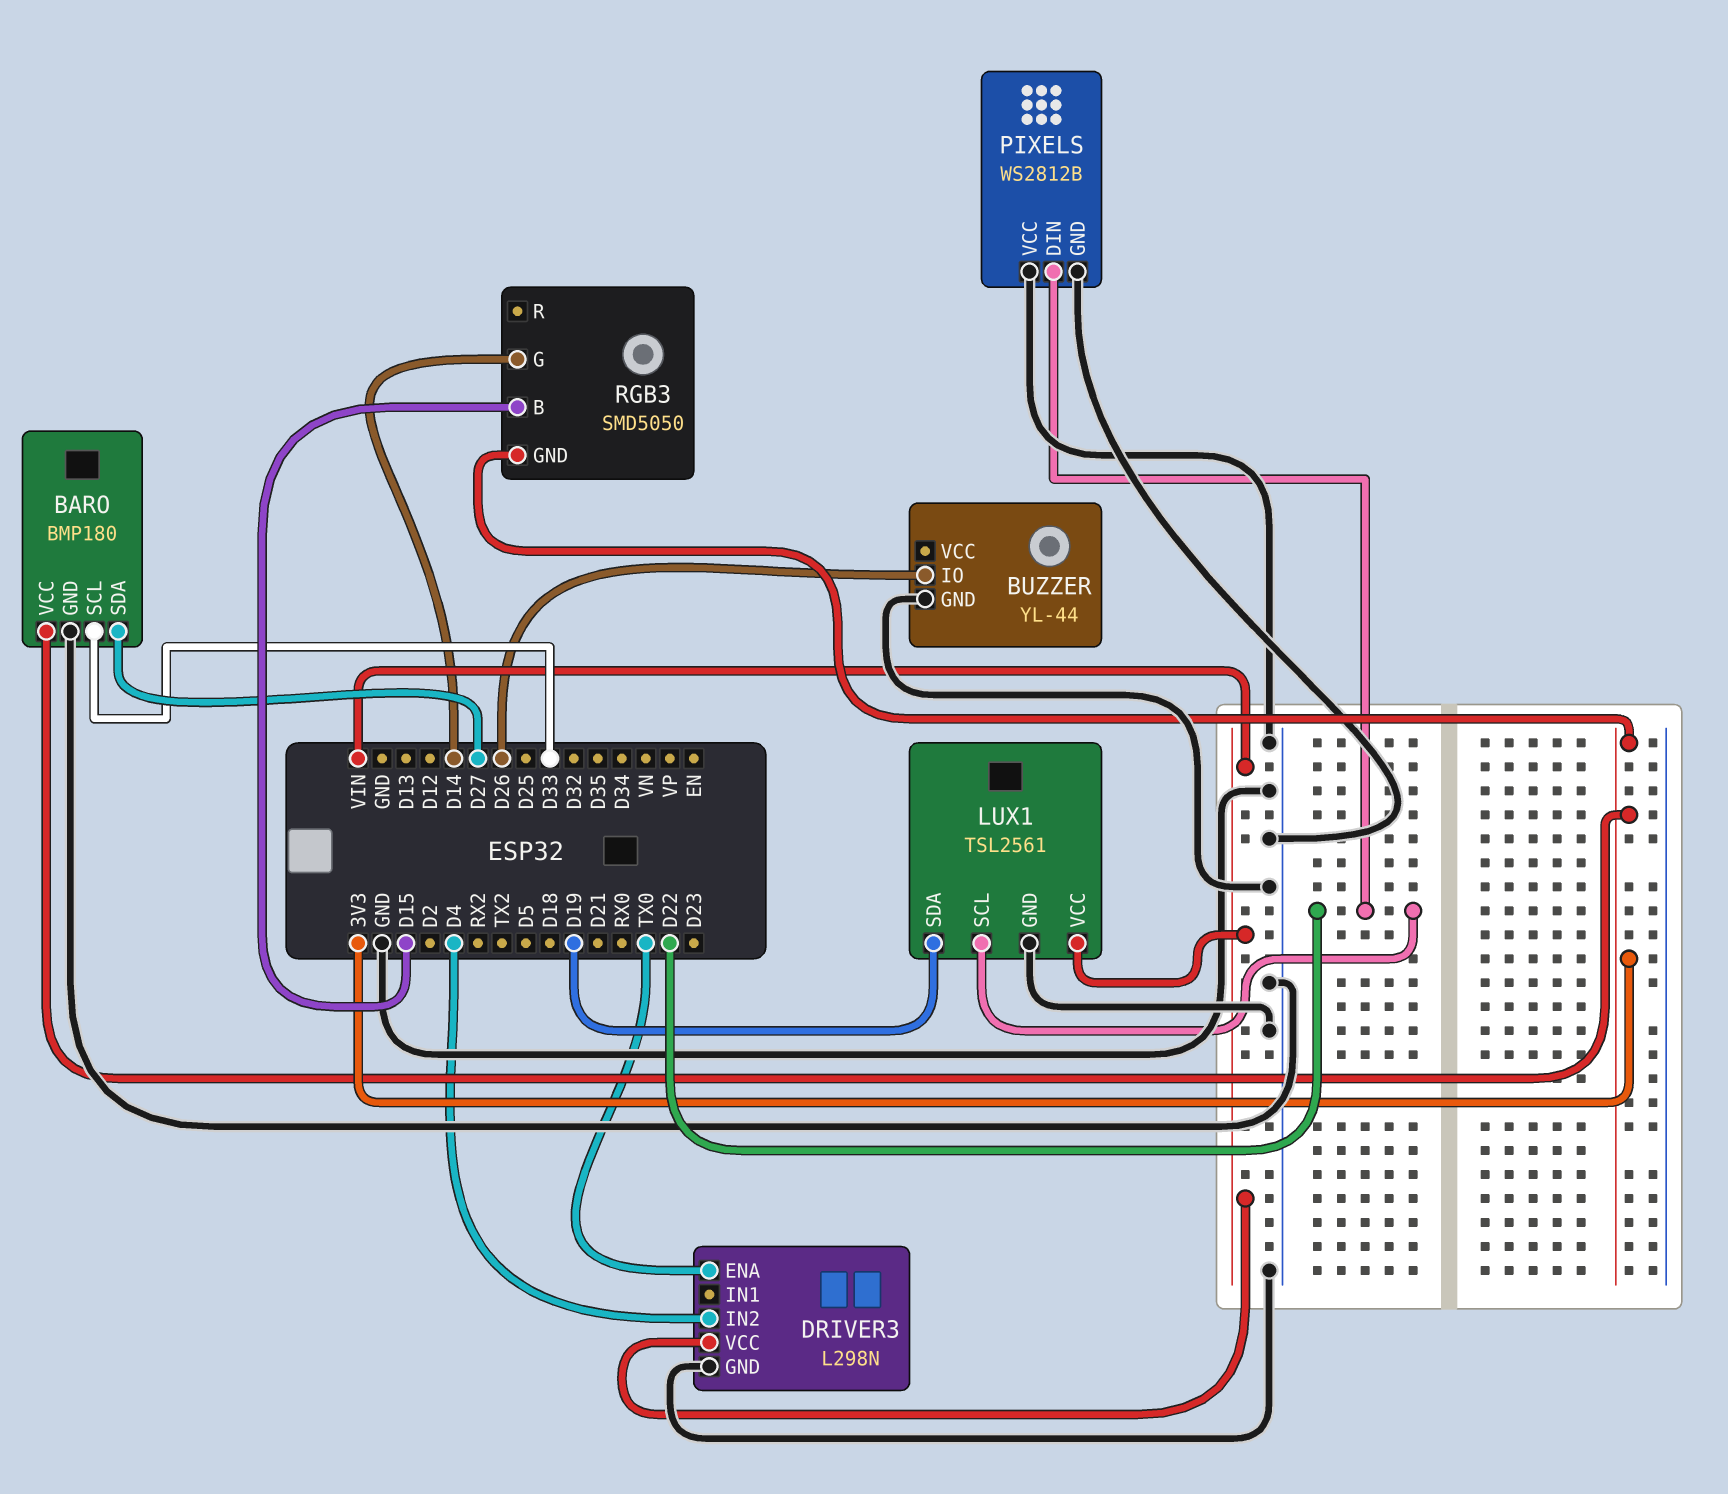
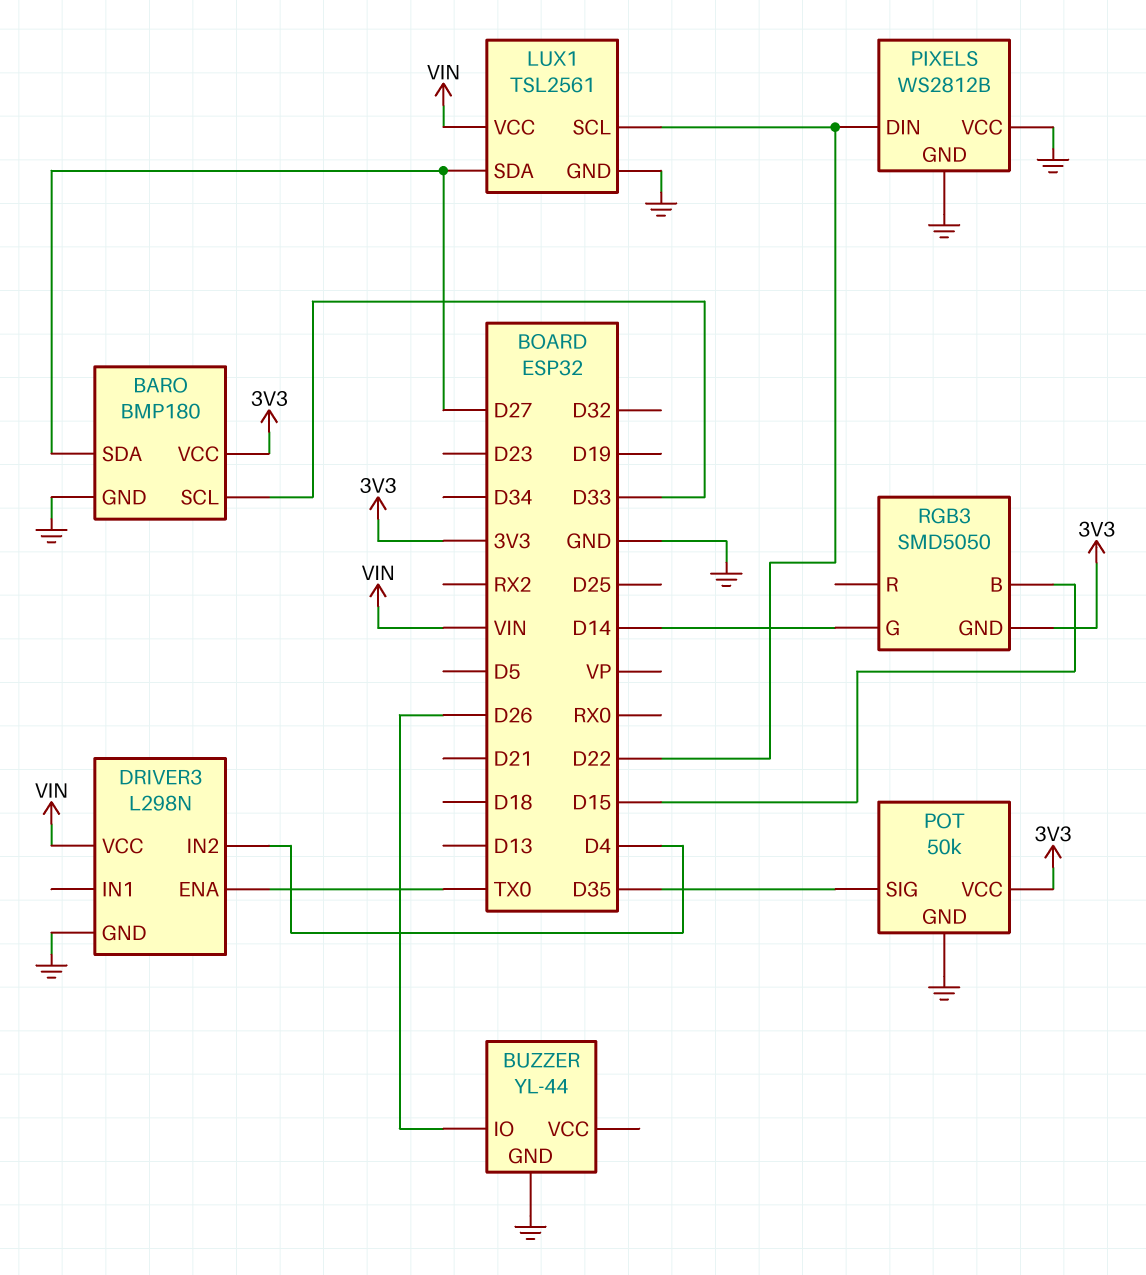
LUX1 pin SDA: D19 -> D27
POT: none -> 50k
POT pin GND: none -> GND
POT pin SIG: none -> D35
POT pin VCC: none -> 3V3

